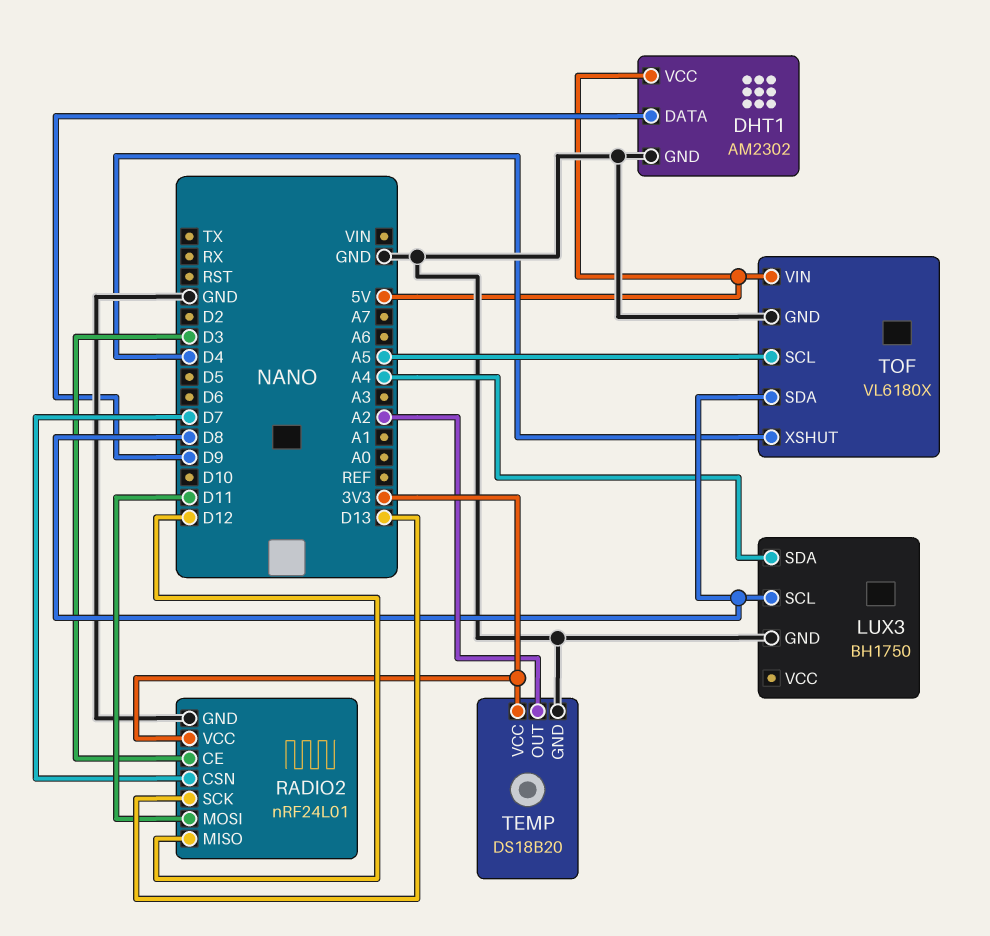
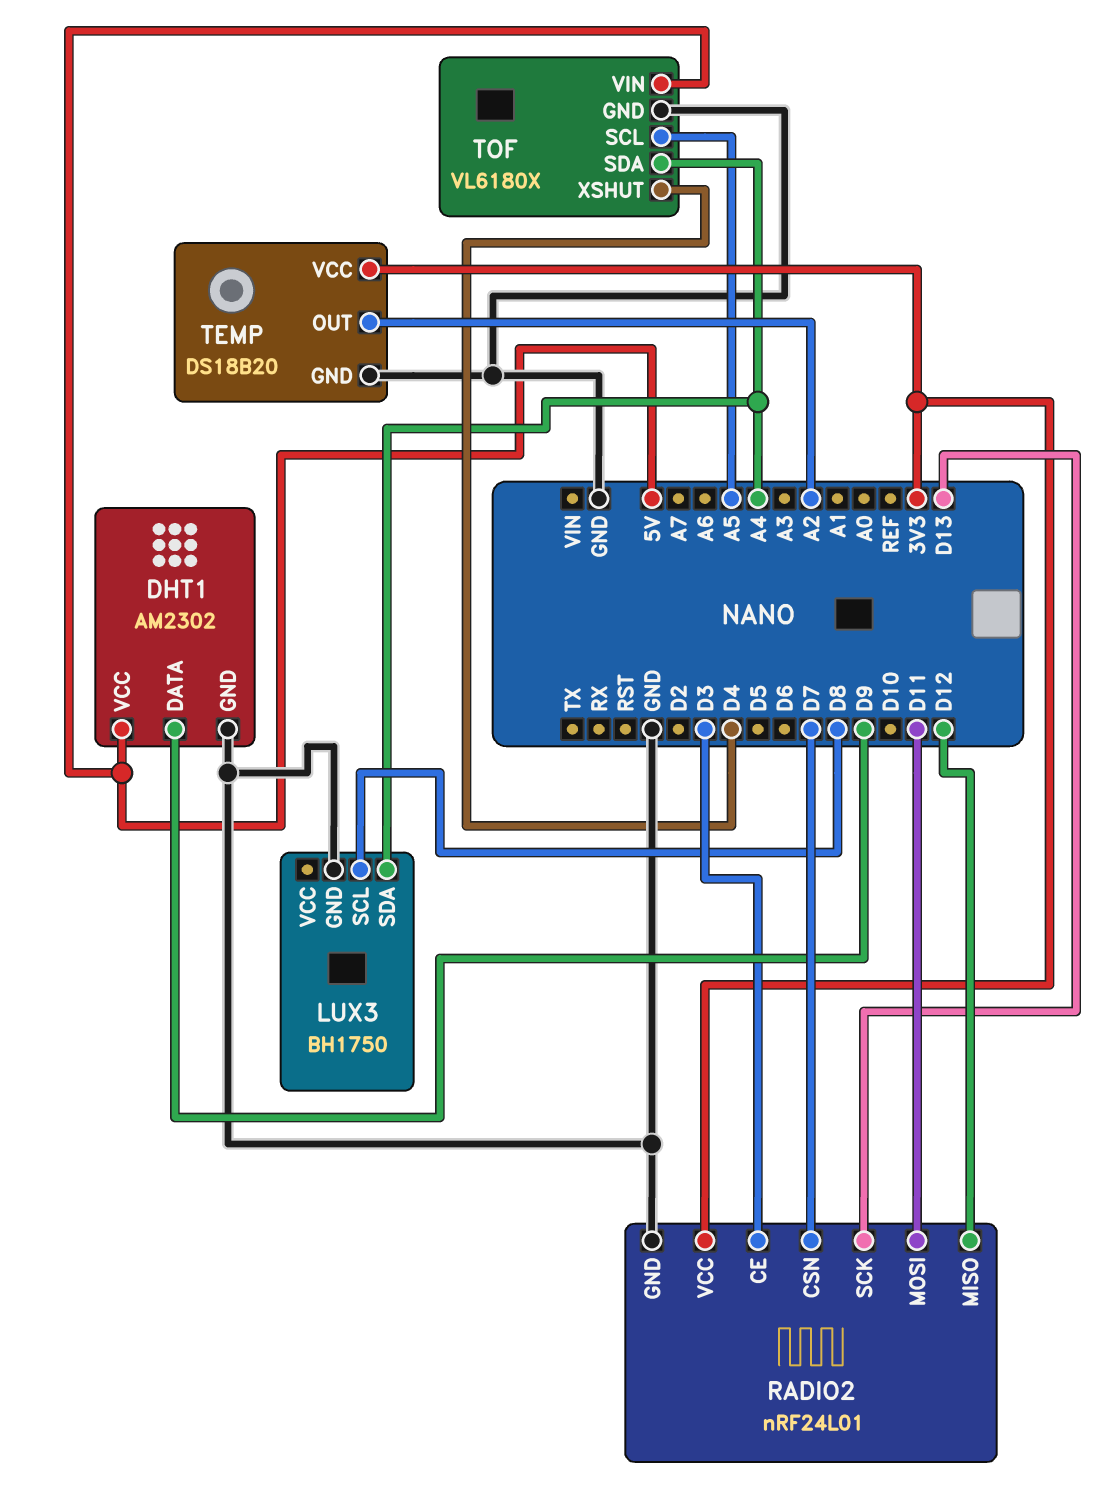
TOF pin SDA: D8 -> A4

